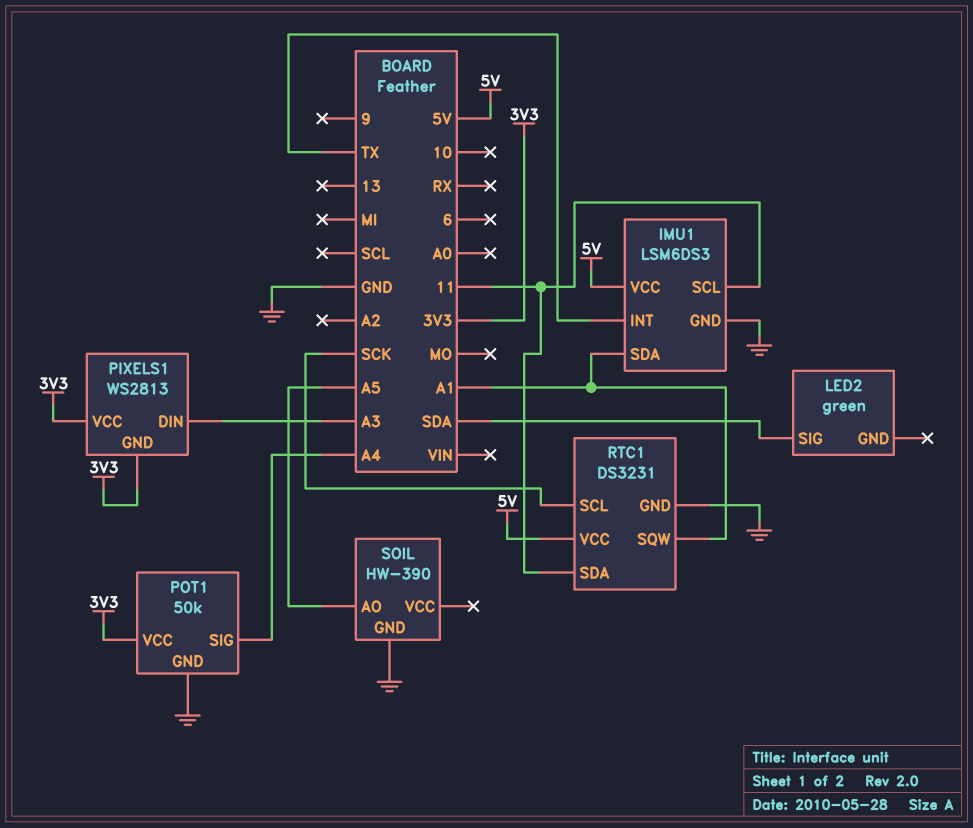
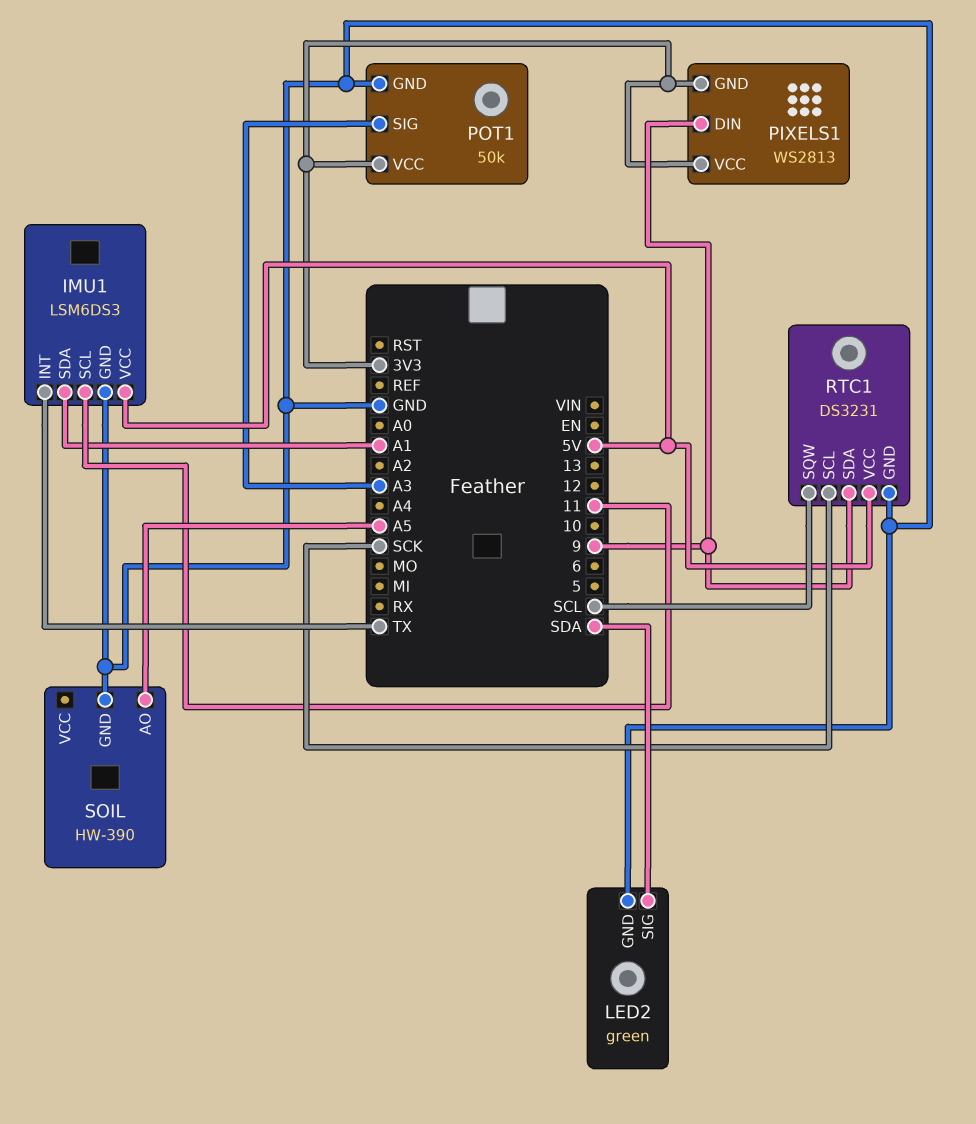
LED2 pin GND: none -> GND
PIXELS1 pin DIN: A3 -> 9
POT1 pin SIG: A4 -> A3
RTC1 pin SDA: 11 -> 9
RTC1 pin SQW: A1 -> SCL

